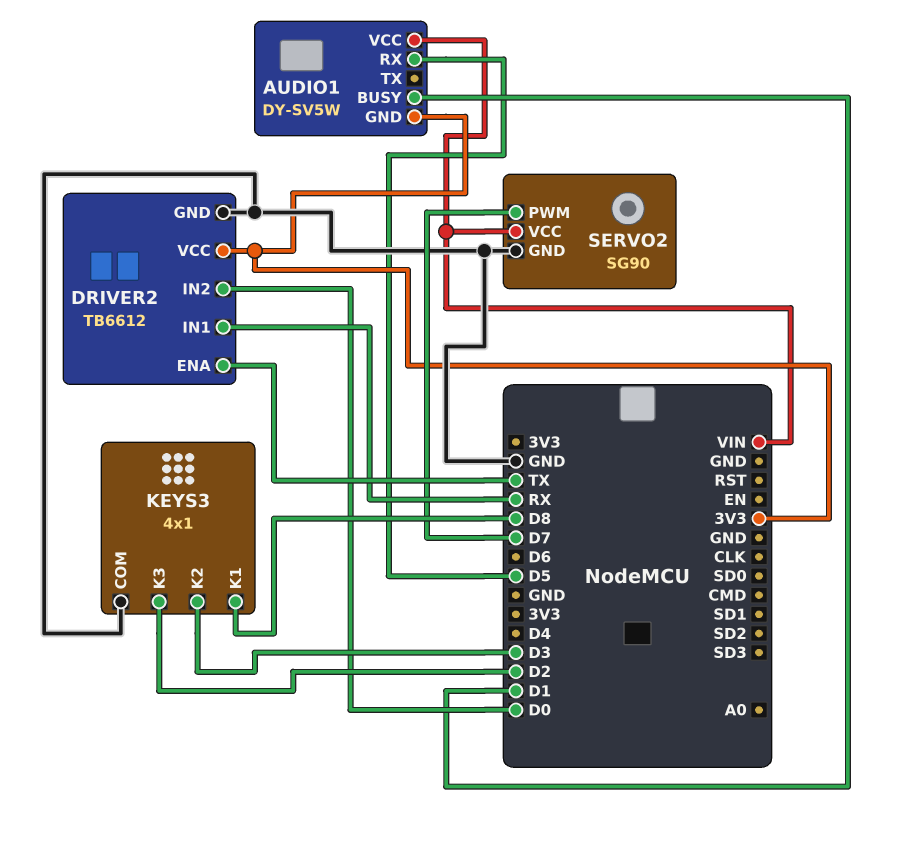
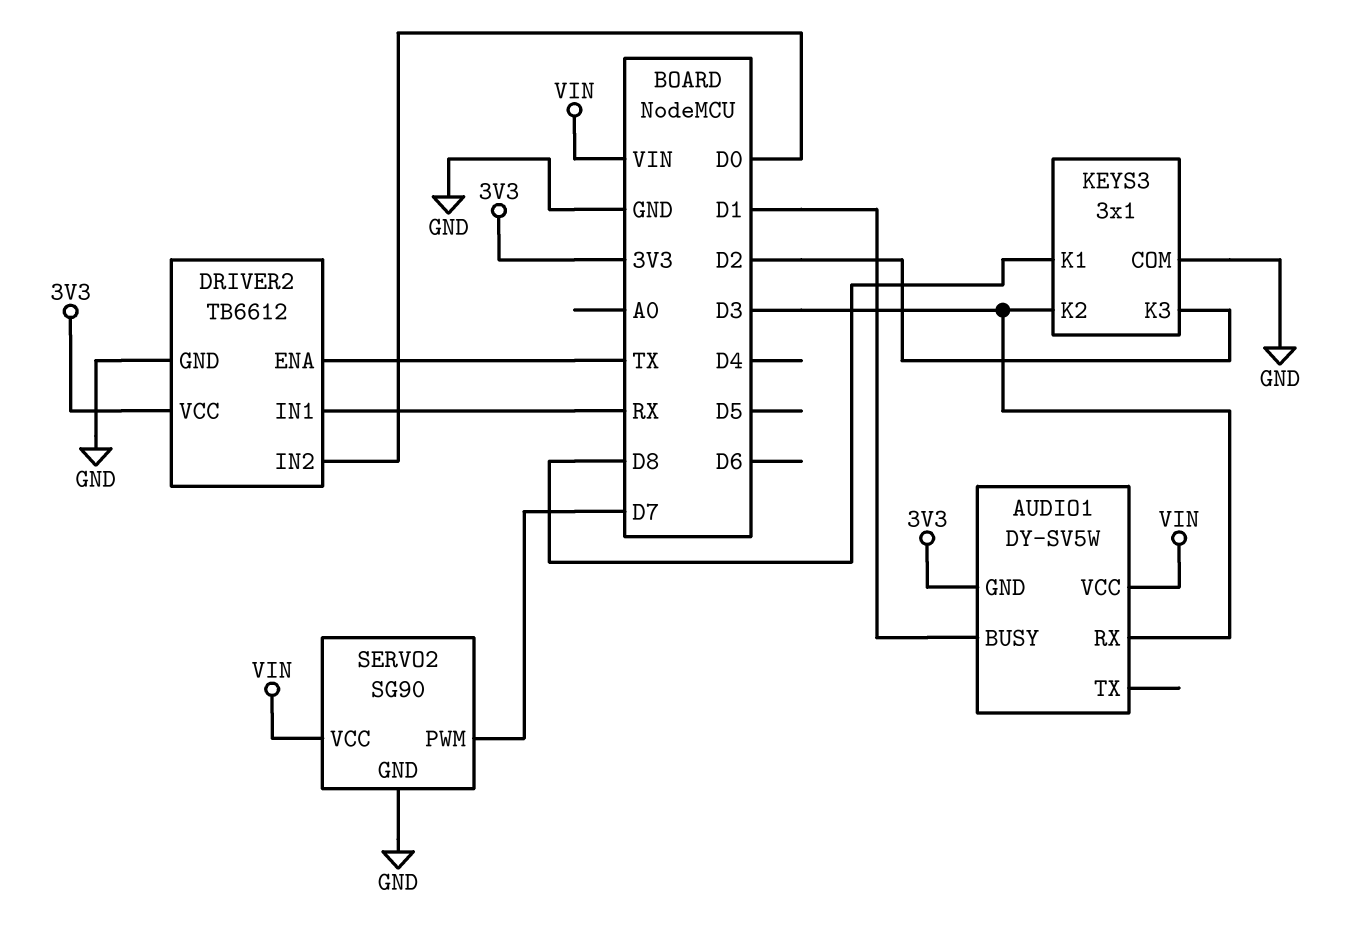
AUDIO1 pin RX: D5 -> D3
KEYS3: 4x1 -> 3x1

